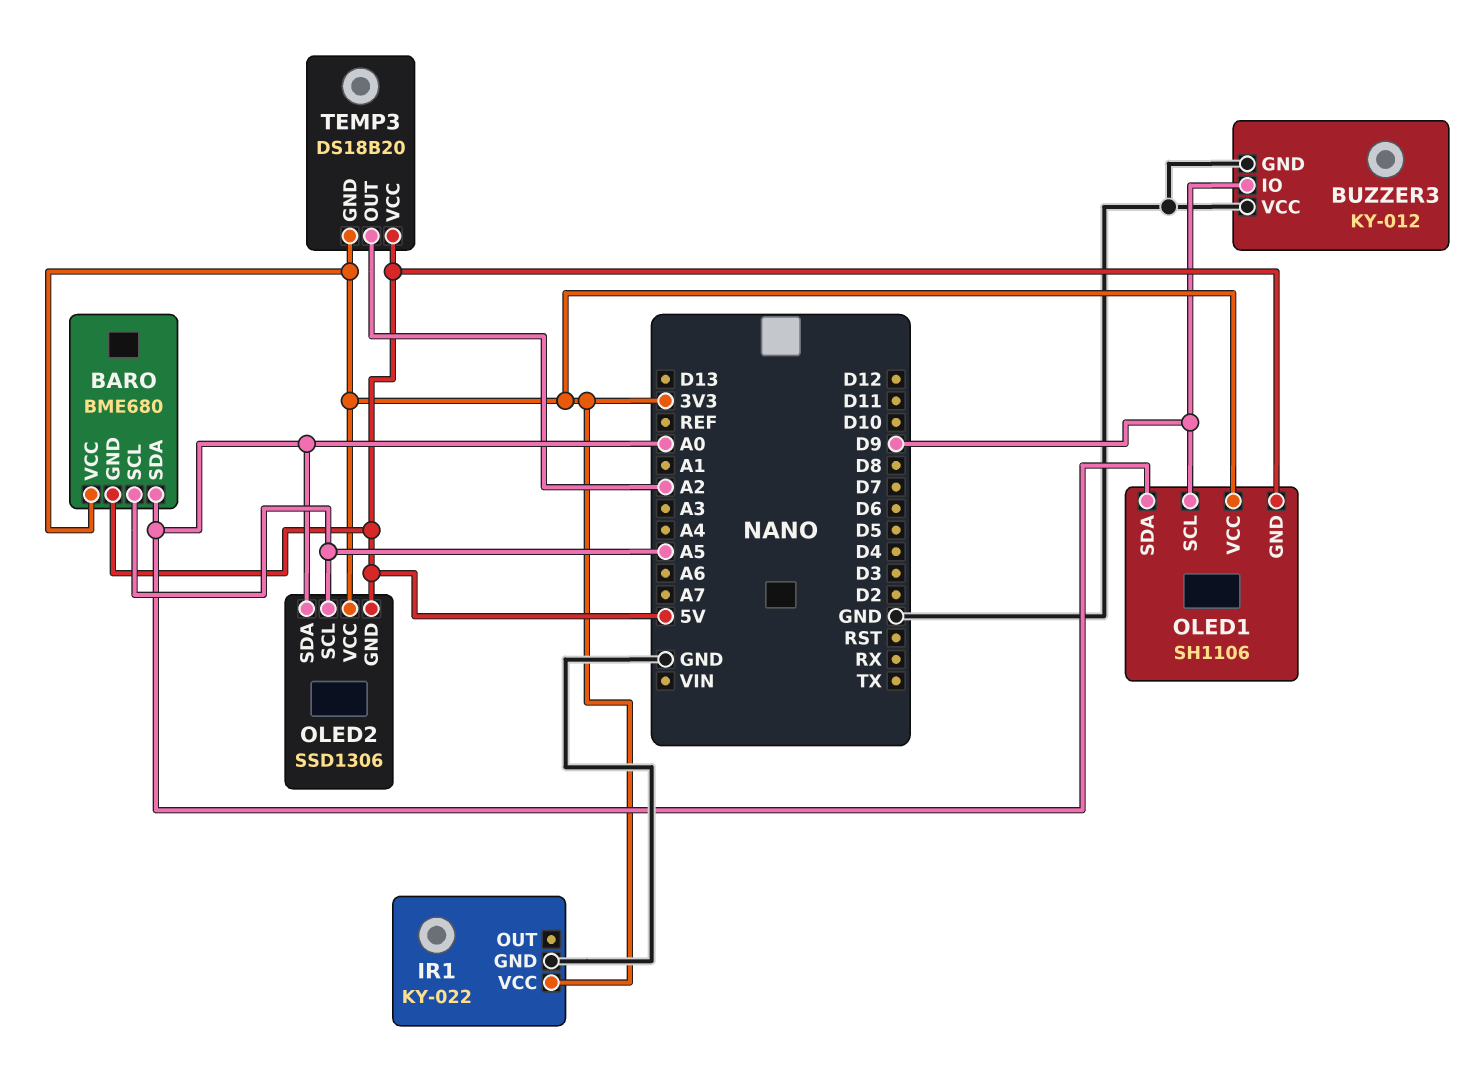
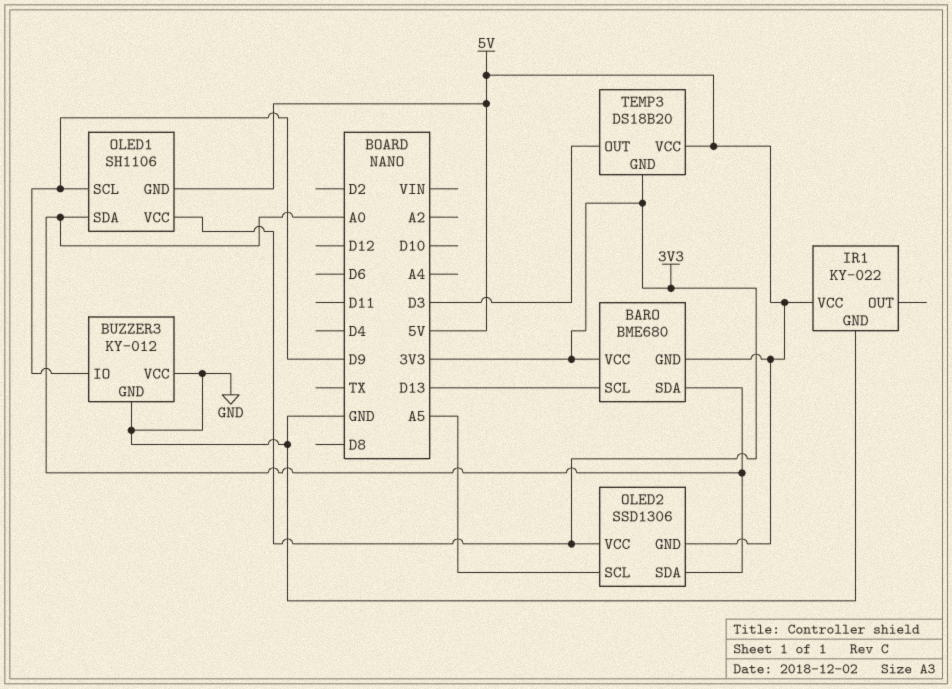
BARO pin SCL: A5 -> D13
IR1 pin VCC: 3V3 -> 5V
TEMP3 pin OUT: A2 -> D3

